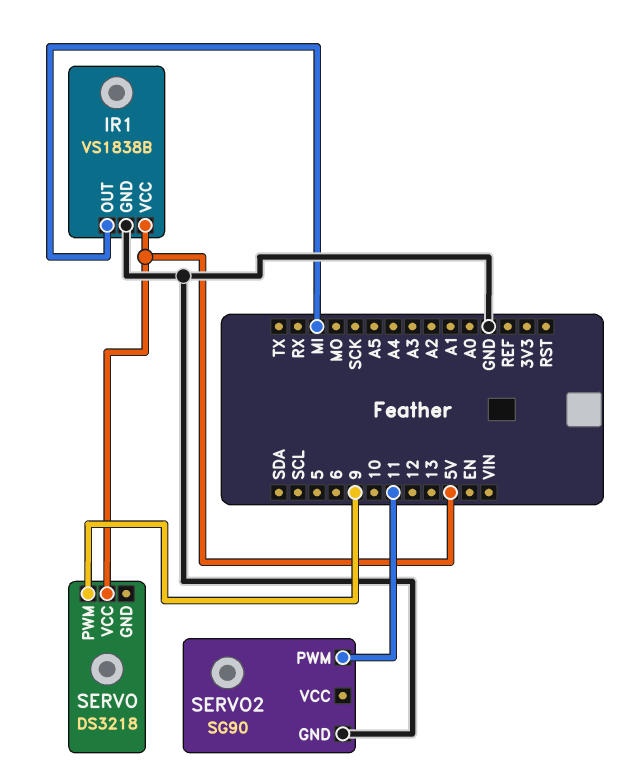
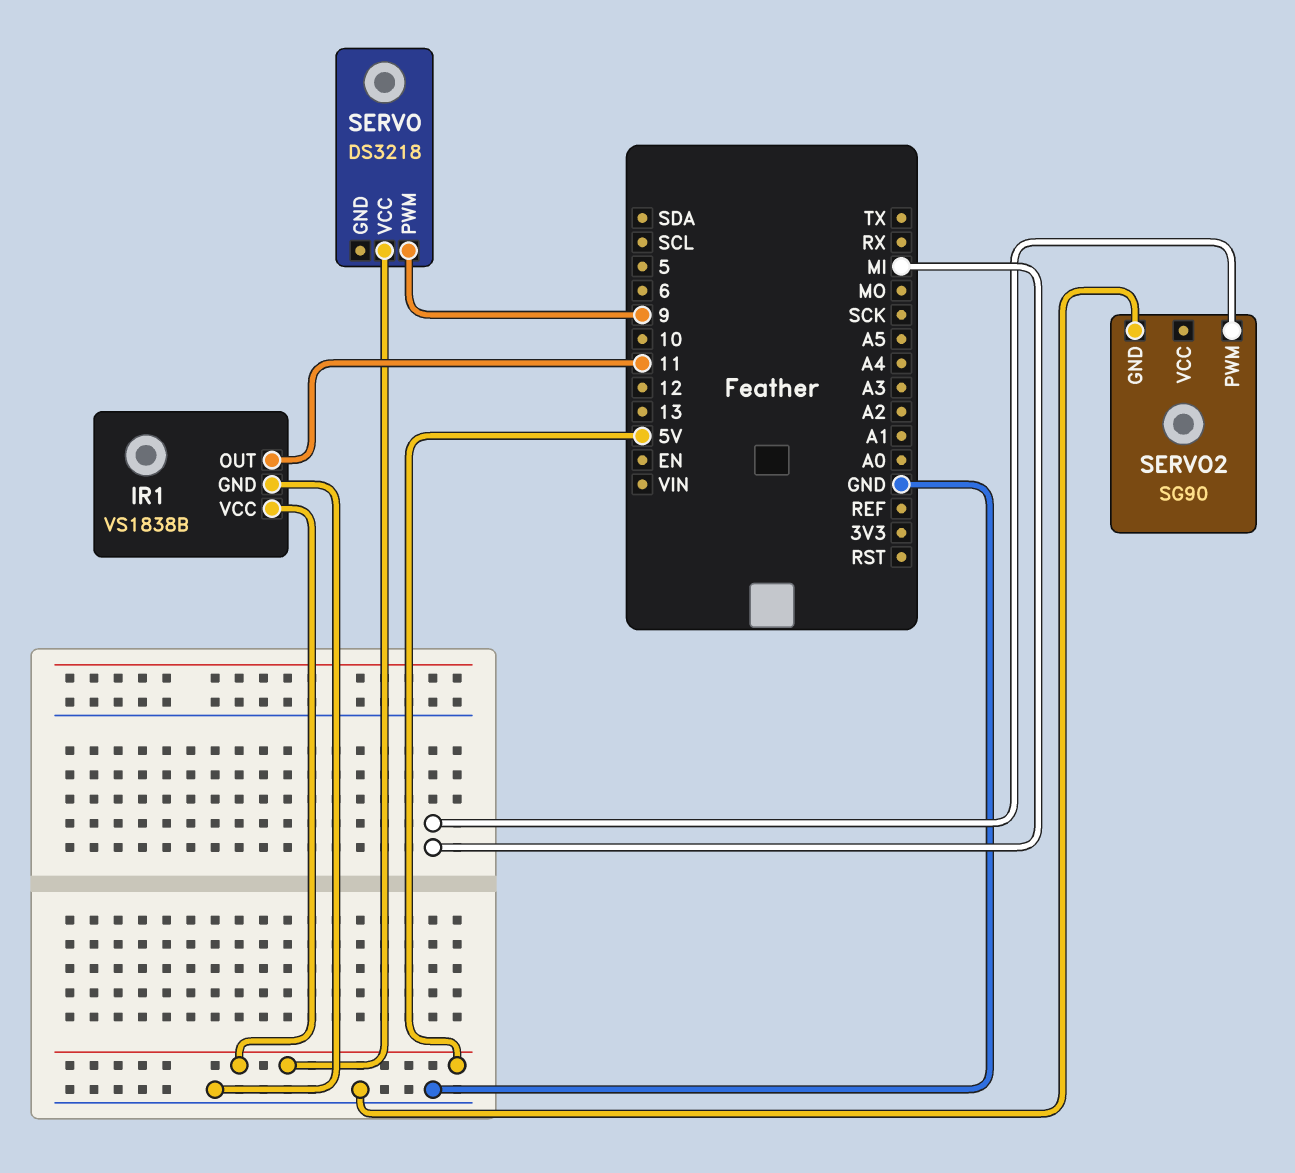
IR1 pin OUT: MI -> 11
SERVO2 pin PWM: 11 -> MI

